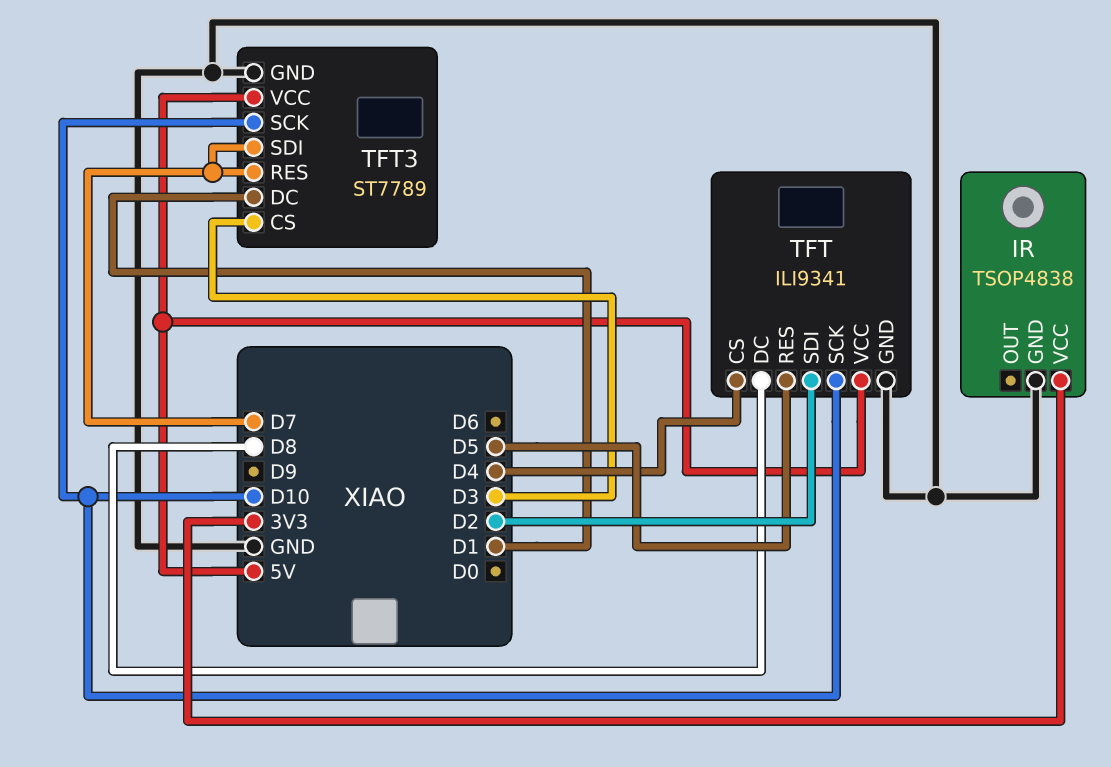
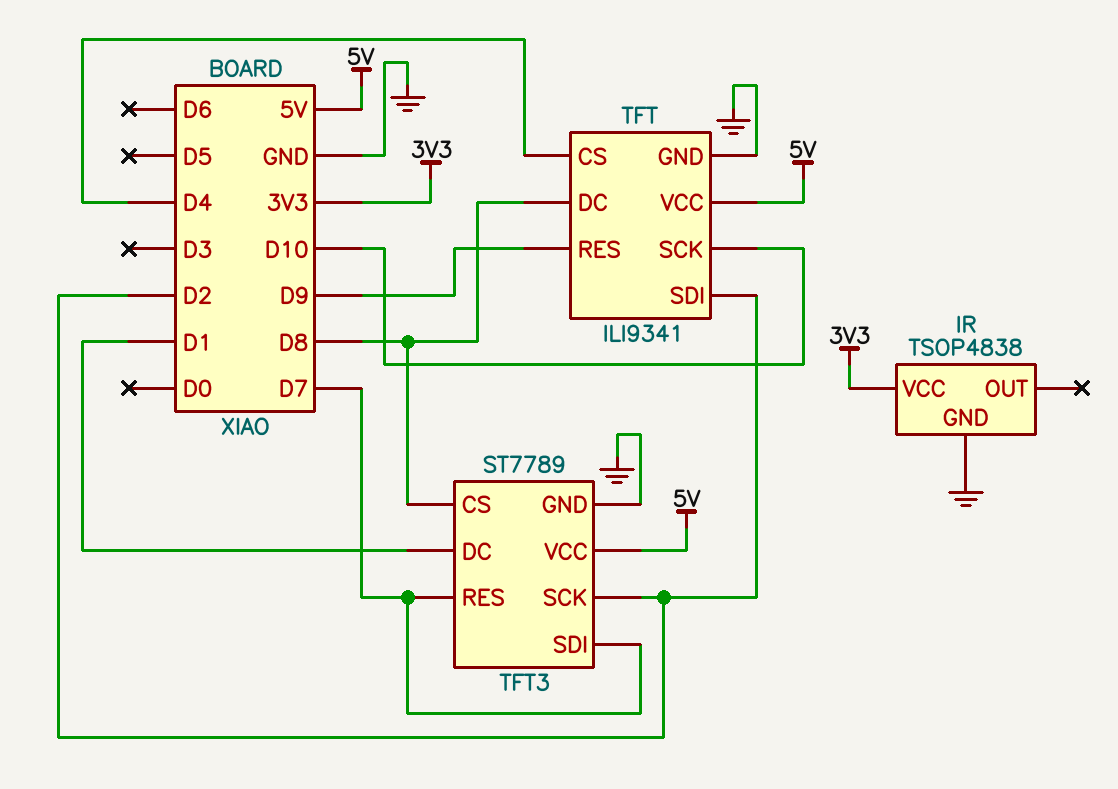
TFT pin RES: D5 -> D9
TFT3 pin CS: D3 -> D8
TFT3 pin SCK: D10 -> D2

